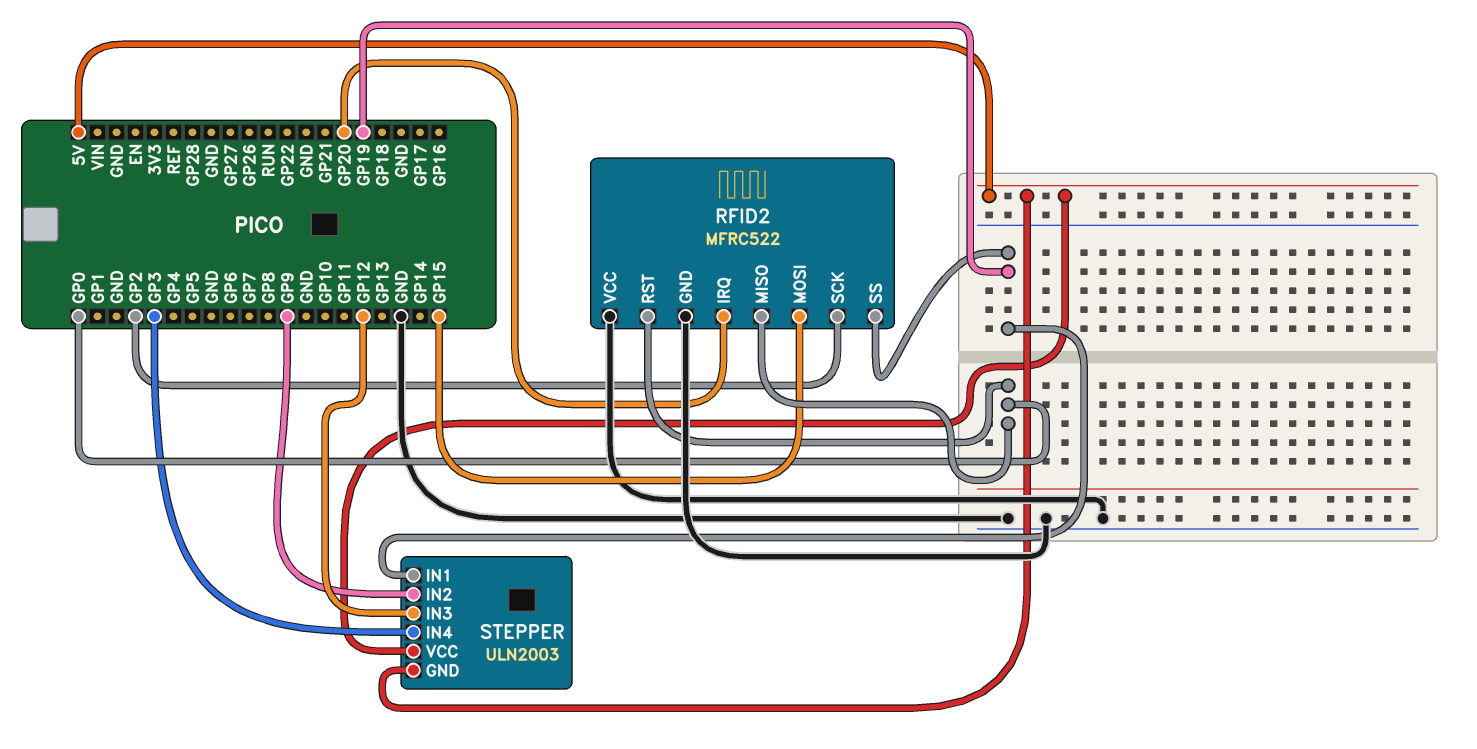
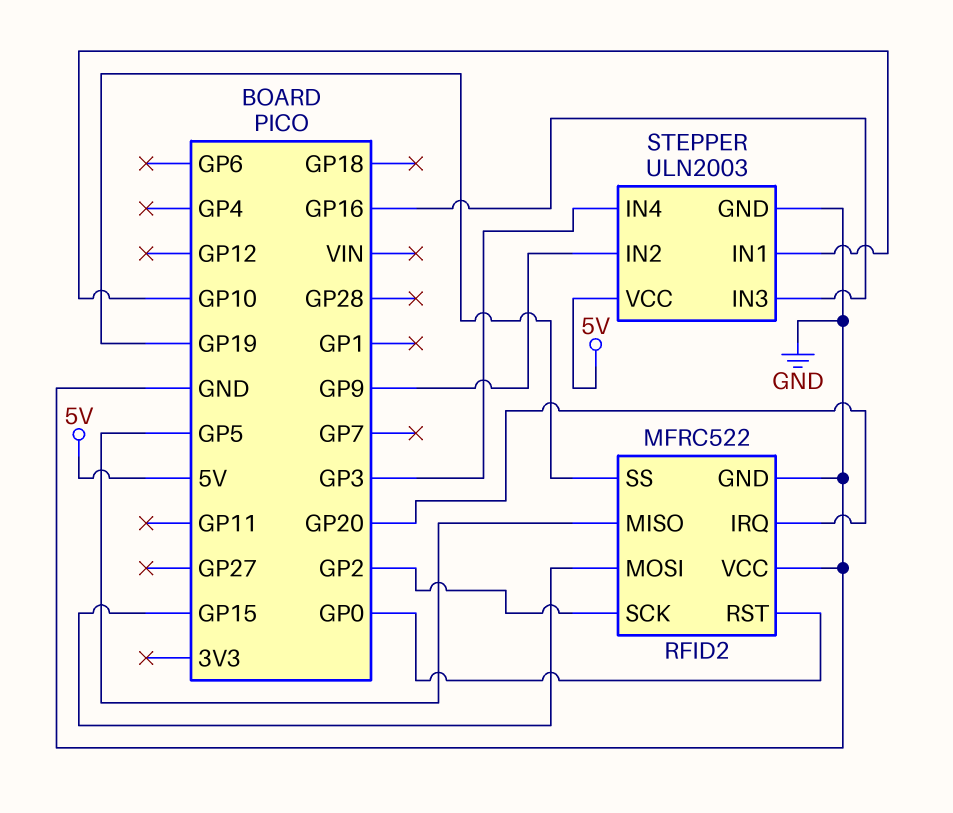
RFID2 pin MISO: GP0 -> GP5
STEPPER pin GND: 5V -> GND
STEPPER pin IN1: GP19 -> GP10
STEPPER pin IN3: GP12 -> GP16

